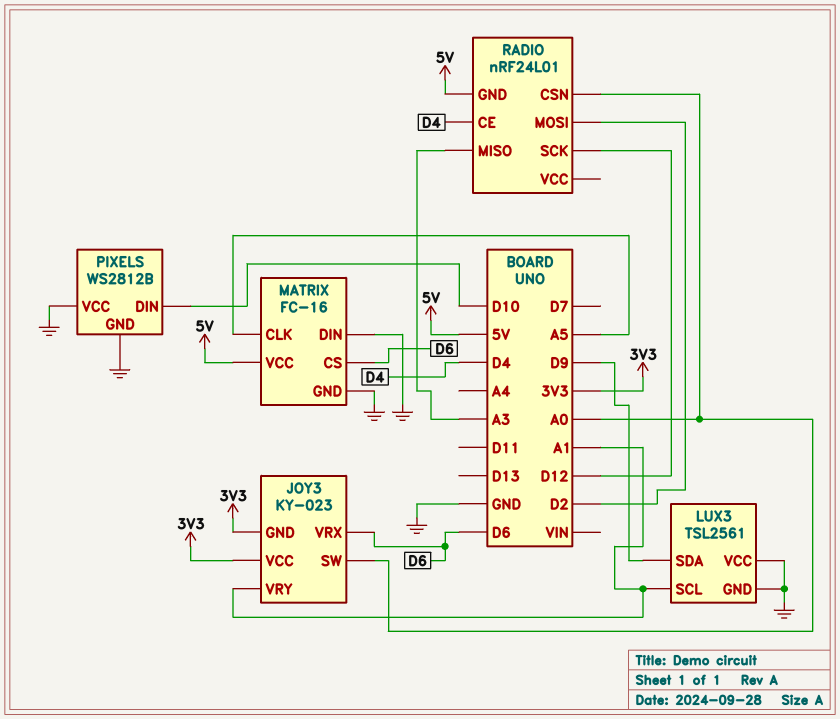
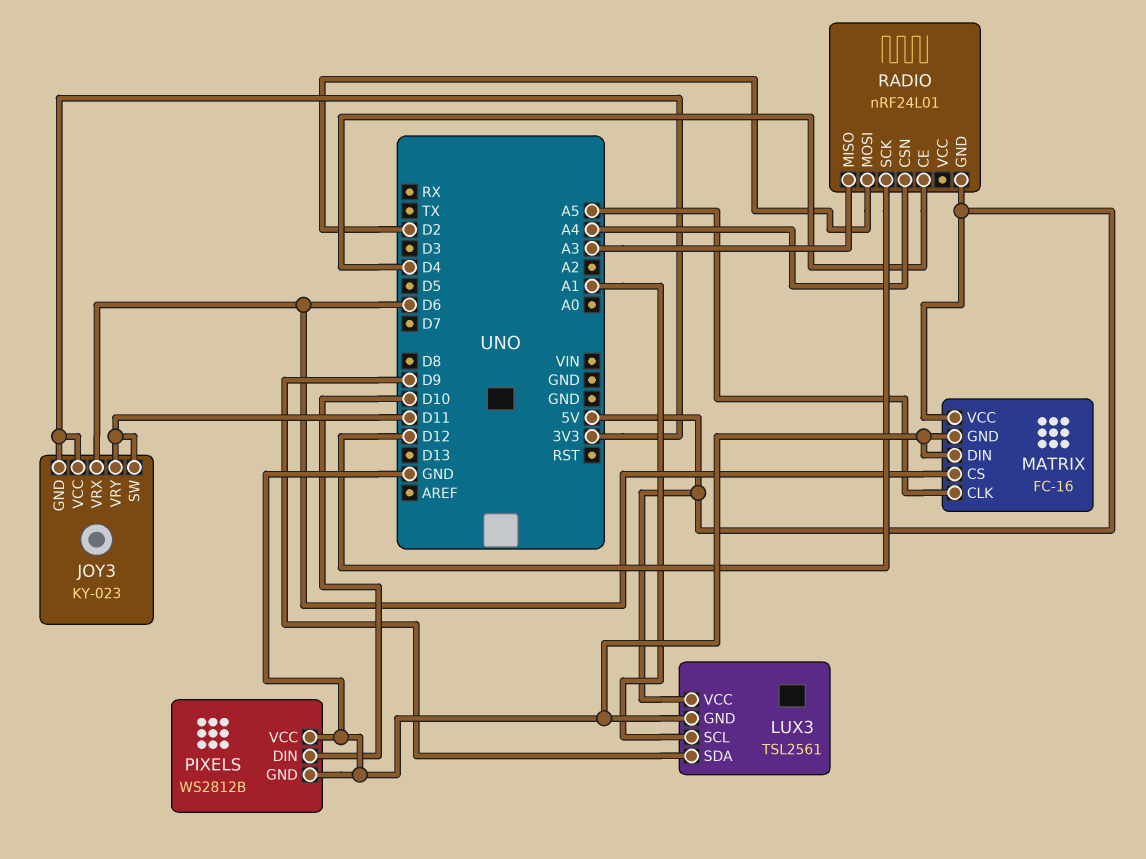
JOY3 pin SW: A0 -> D11
JOY3 pin VRY: A1 -> D11
LUX3 pin VCC: GND -> 5V
RADIO pin CSN: A0 -> A4

